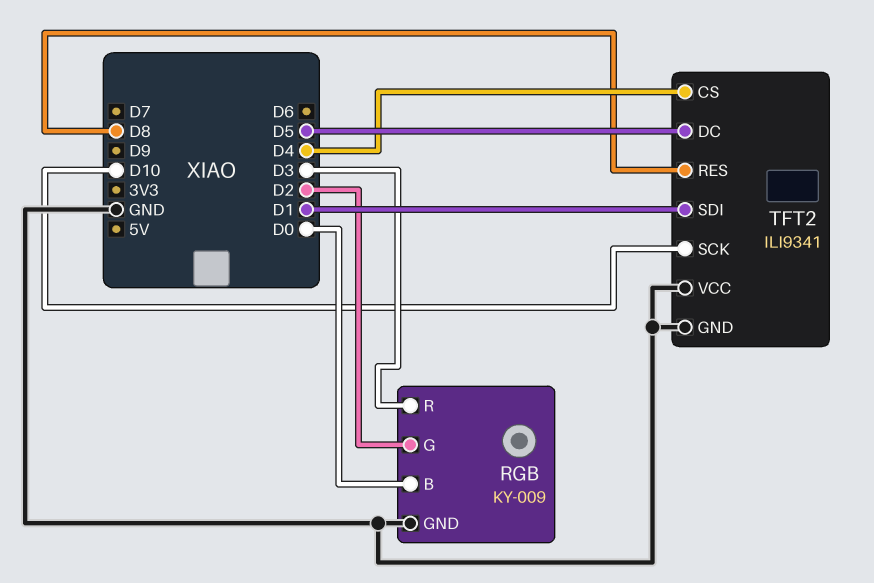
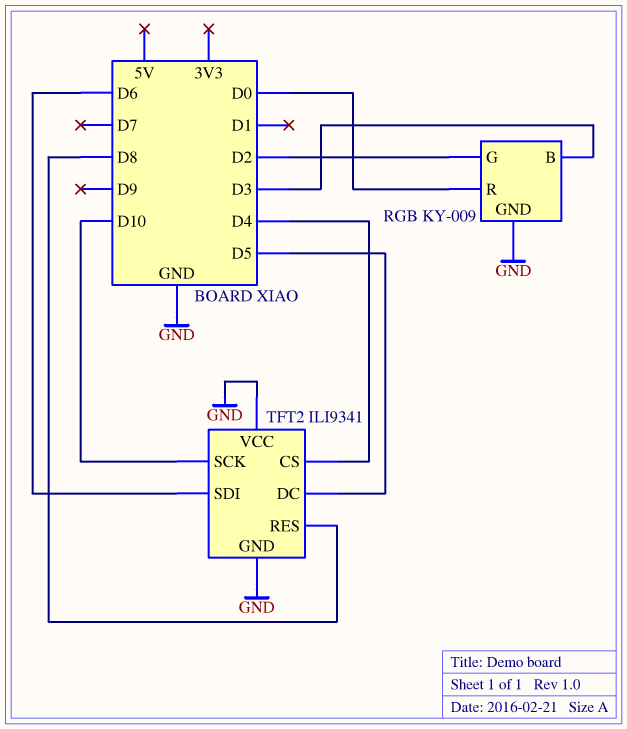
RGB pin B: D0 -> D3
RGB pin R: D3 -> D0
TFT2 pin SDI: D1 -> D6

